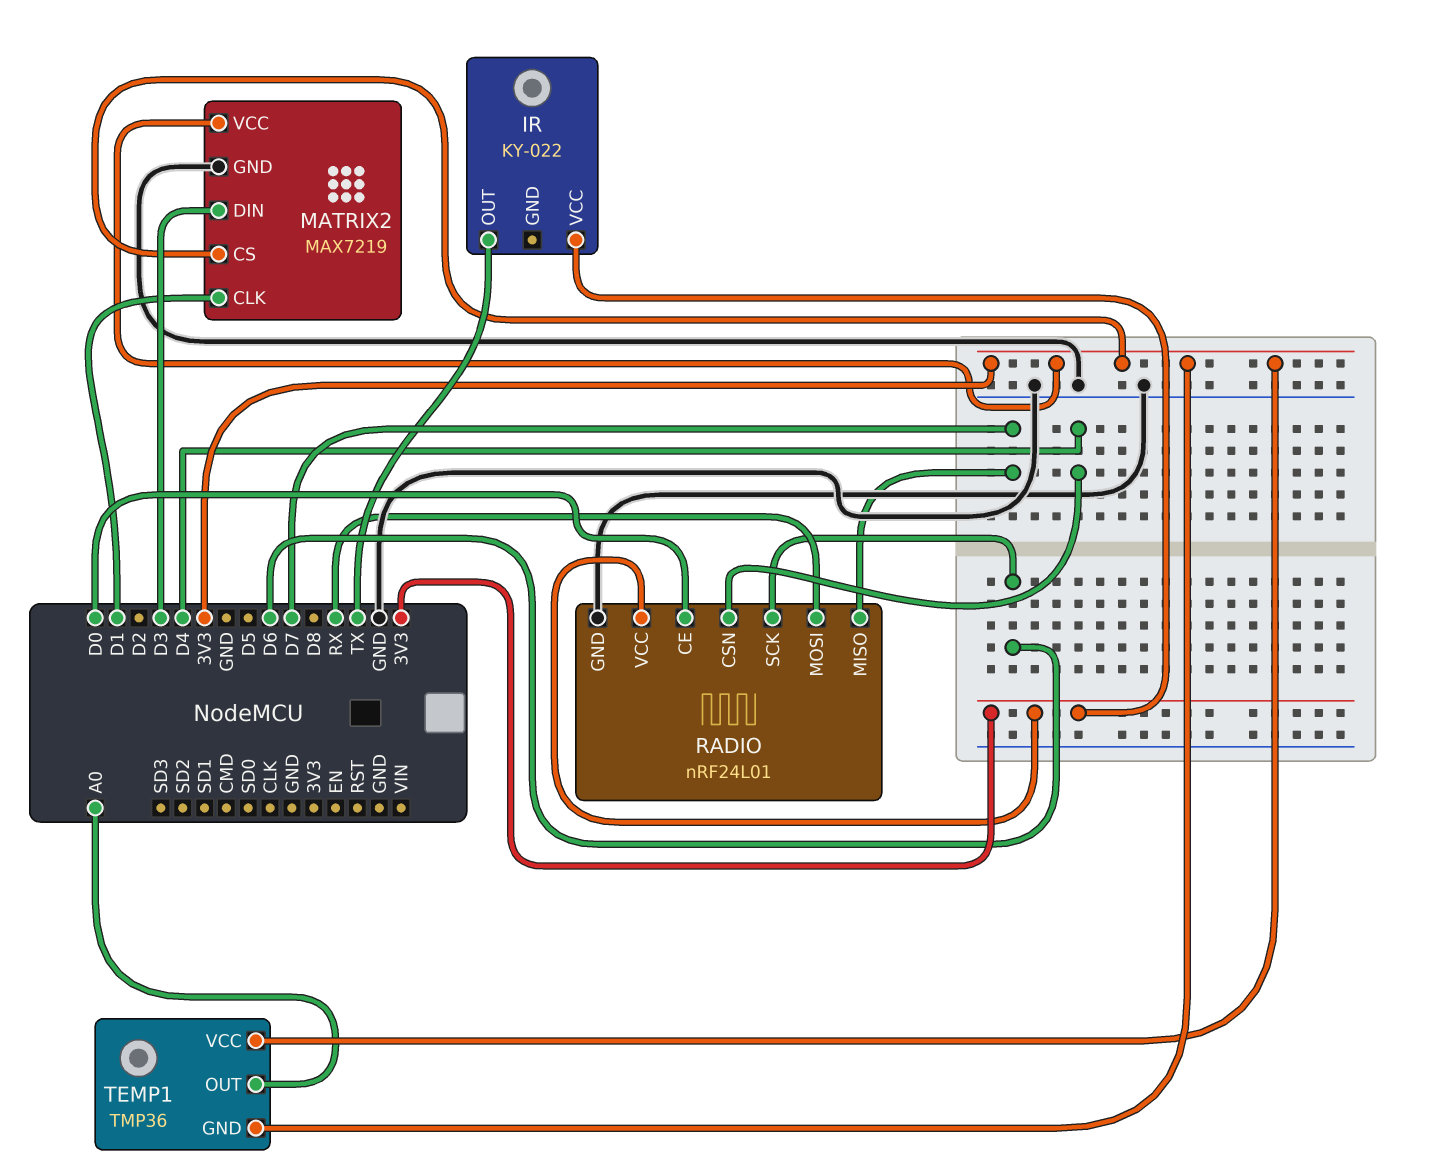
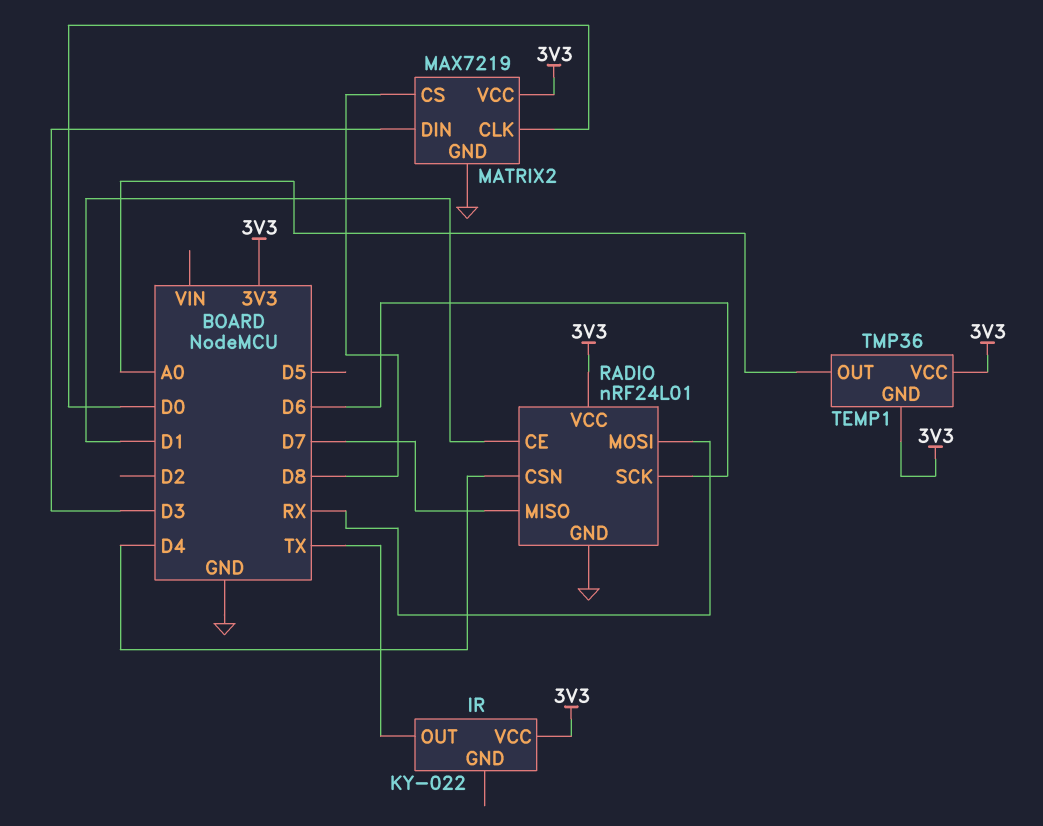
MATRIX2 pin CLK: D1 -> D0
MATRIX2 pin CS: 3V3 -> D8
RADIO pin CE: D0 -> D1

